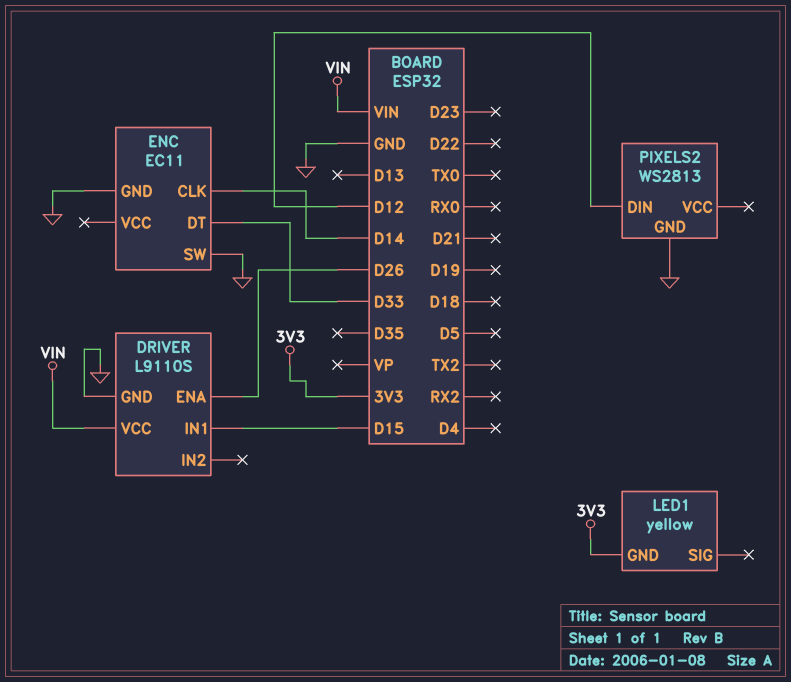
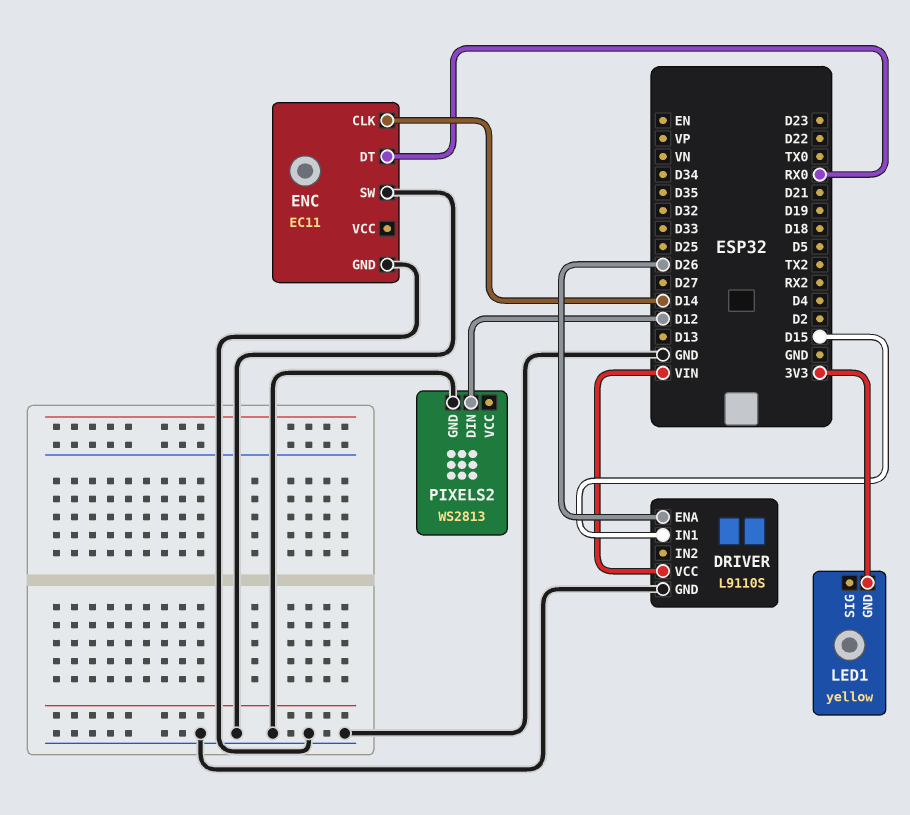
ENC pin DT: D33 -> RX0

